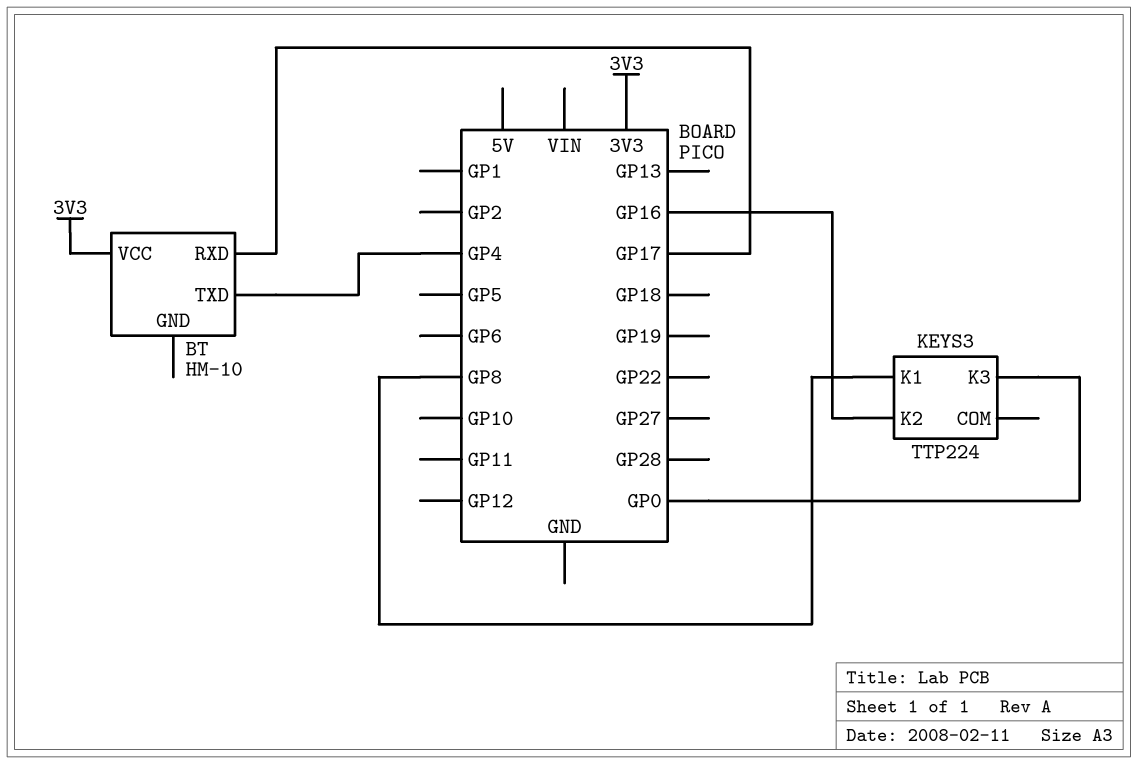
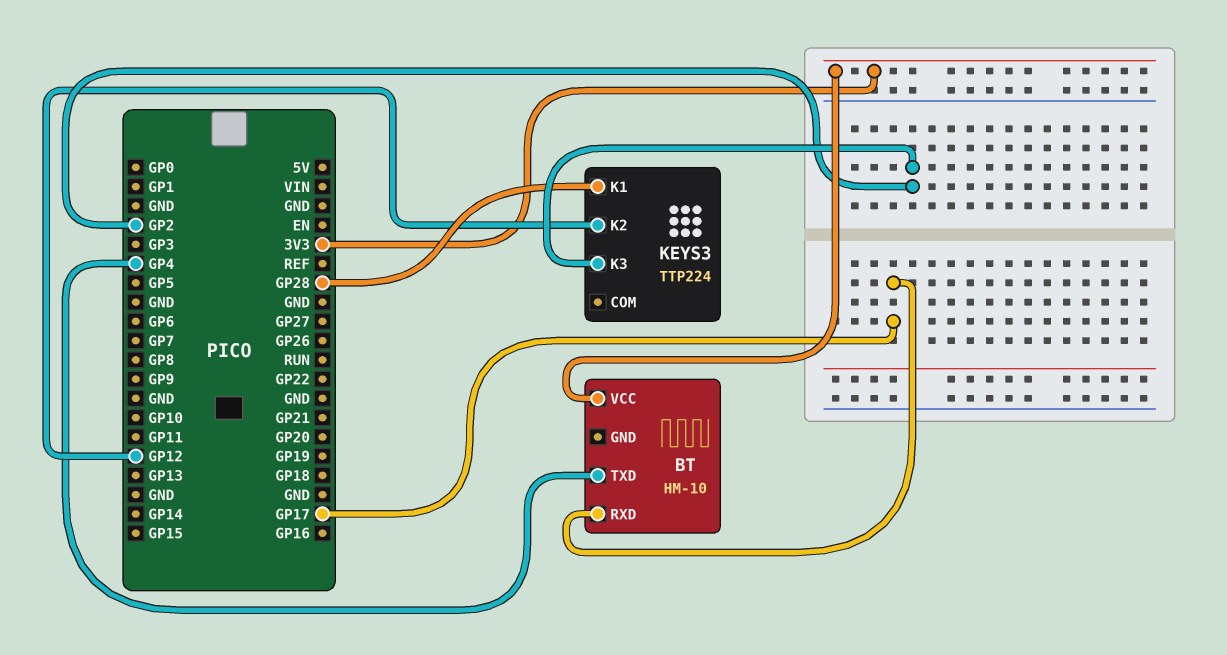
KEYS3 pin K1: GP8 -> GP28
KEYS3 pin K2: GP16 -> GP12
KEYS3 pin K3: GP0 -> GP2

